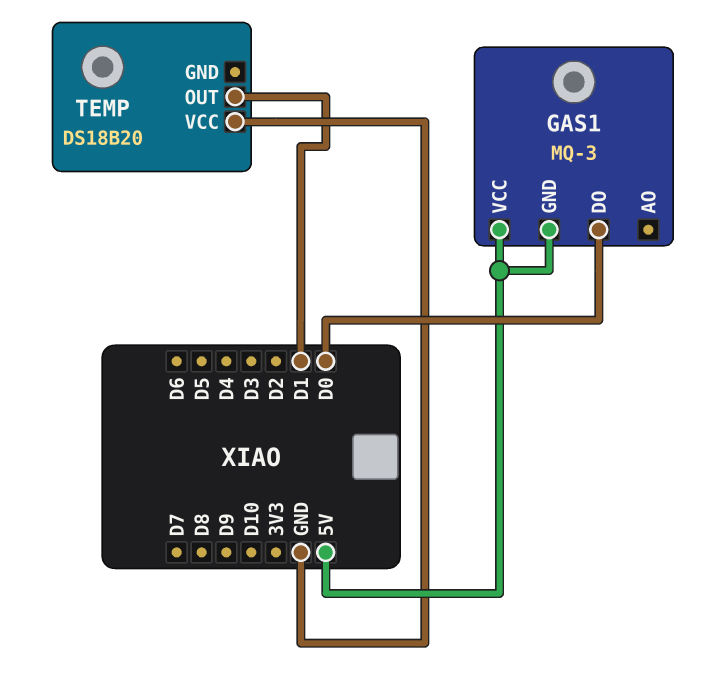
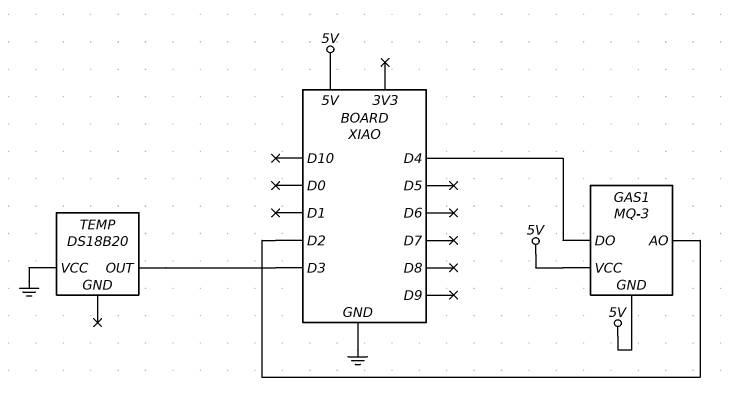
GAS1 pin AO: none -> D2
GAS1 pin DO: D0 -> D4
TEMP pin OUT: D1 -> D3

